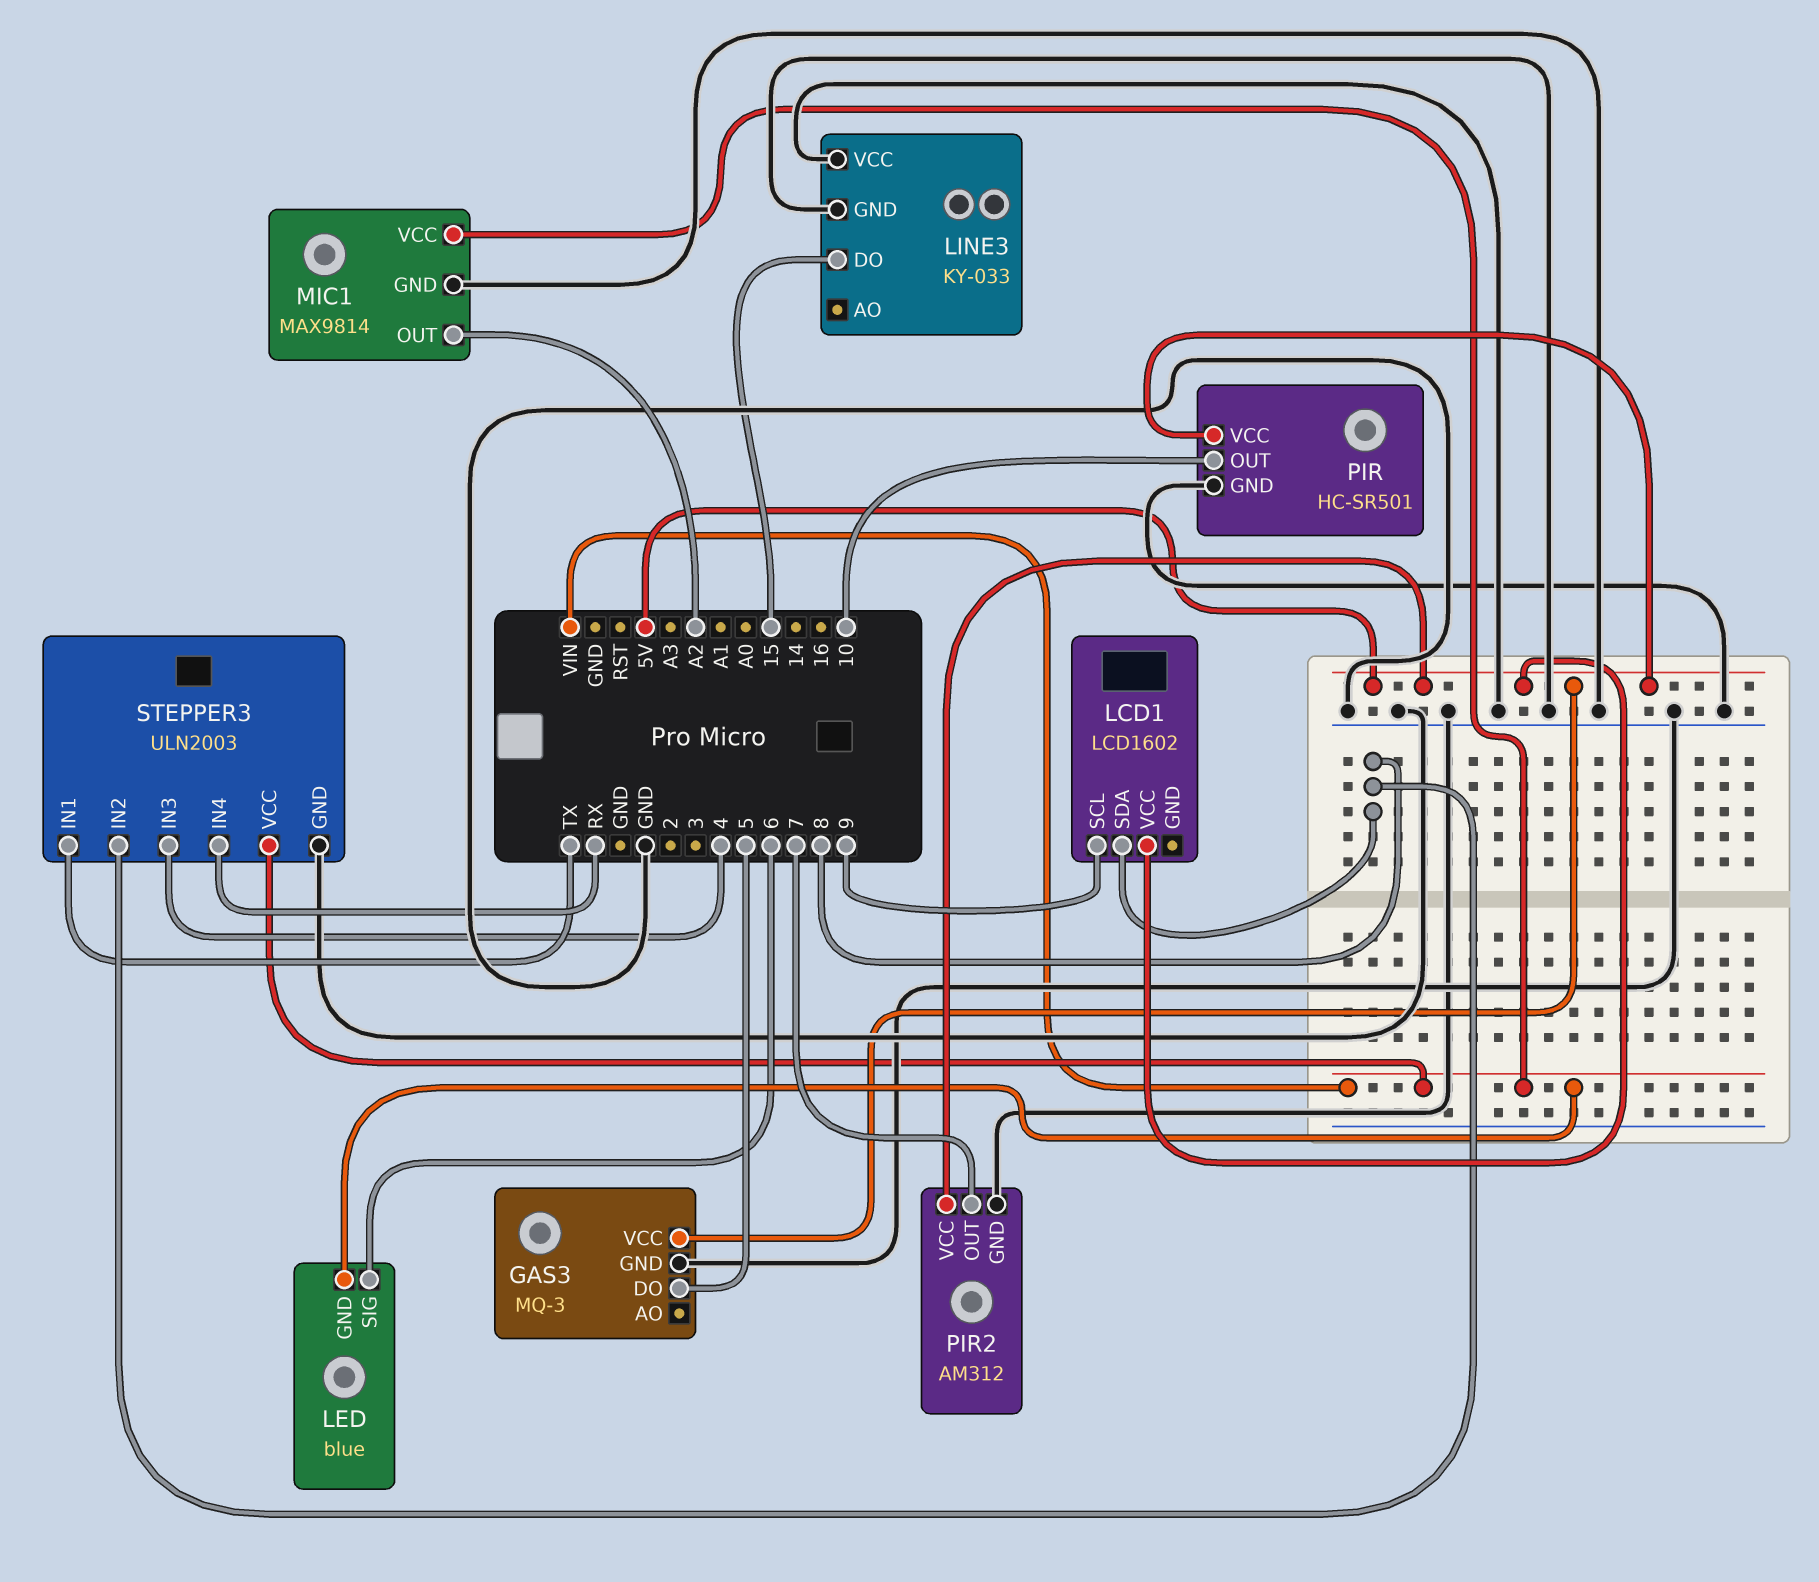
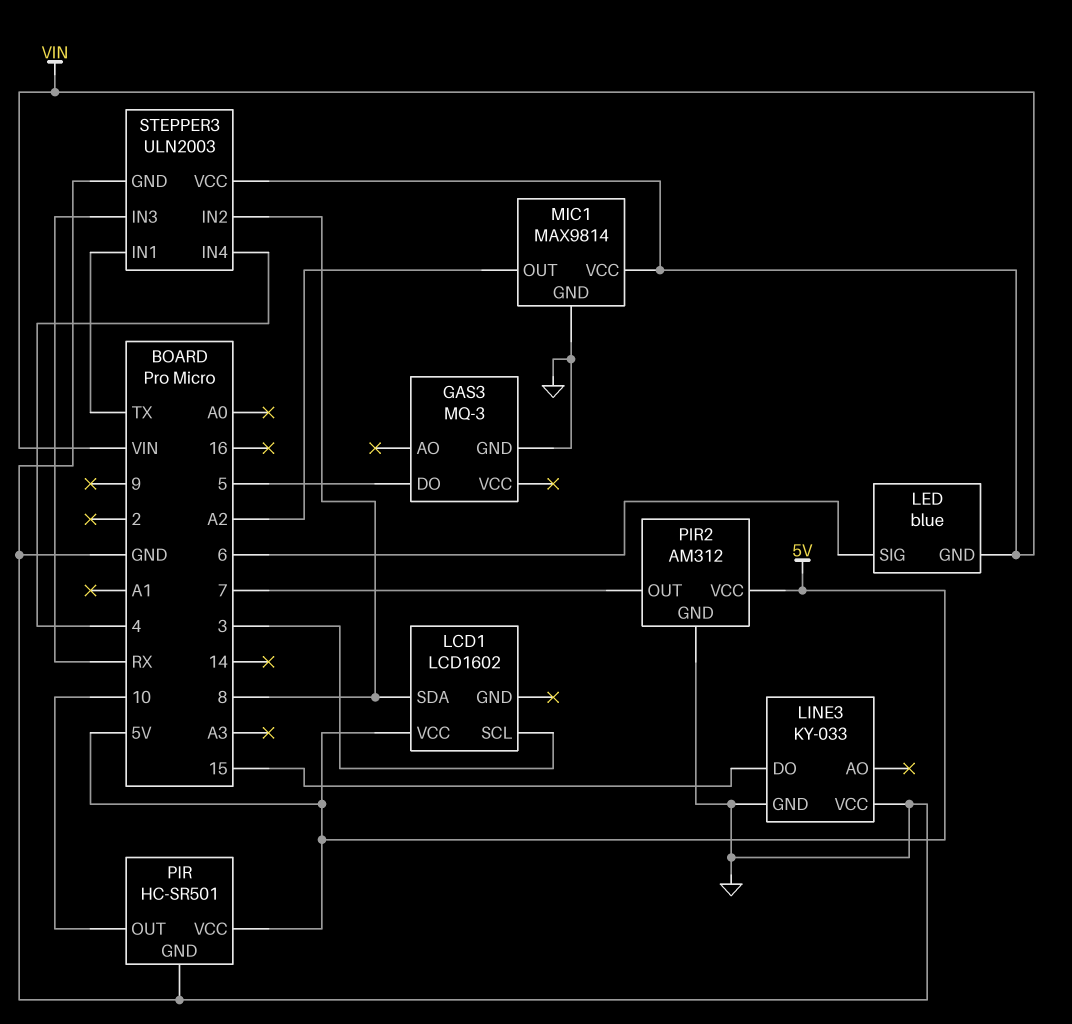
GAS3 pin VCC: 5V -> none
LCD1 pin SCL: 9 -> 3
STEPPER3 pin IN3: 4 -> RX
STEPPER3 pin IN4: RX -> 4

